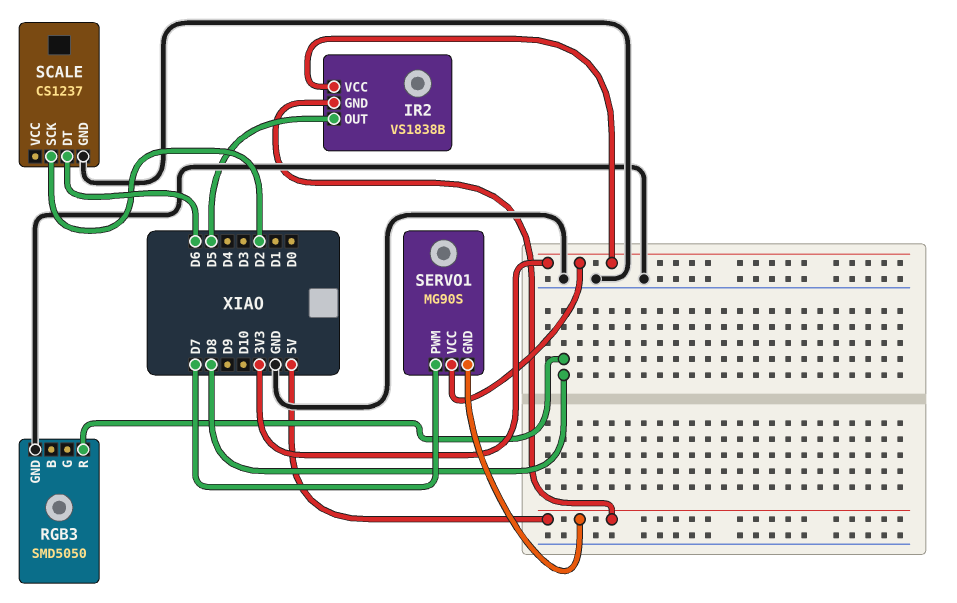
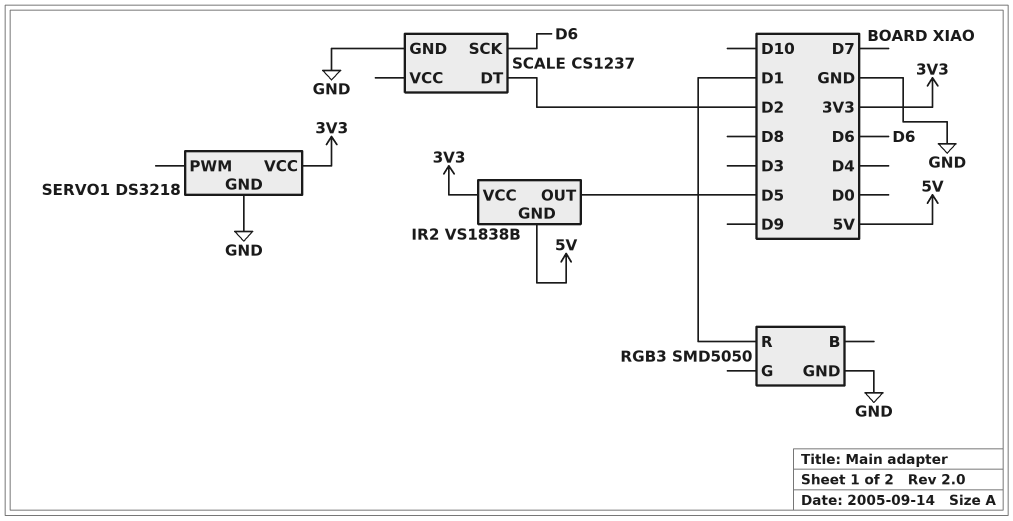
RGB3 pin R: D8 -> D1
SCALE pin DT: D6 -> D2
SCALE pin SCK: D2 -> D6
SERVO1: MG90S -> DS3218
SERVO1 pin GND: 5V -> GND
SERVO1 pin PWM: D7 -> none

